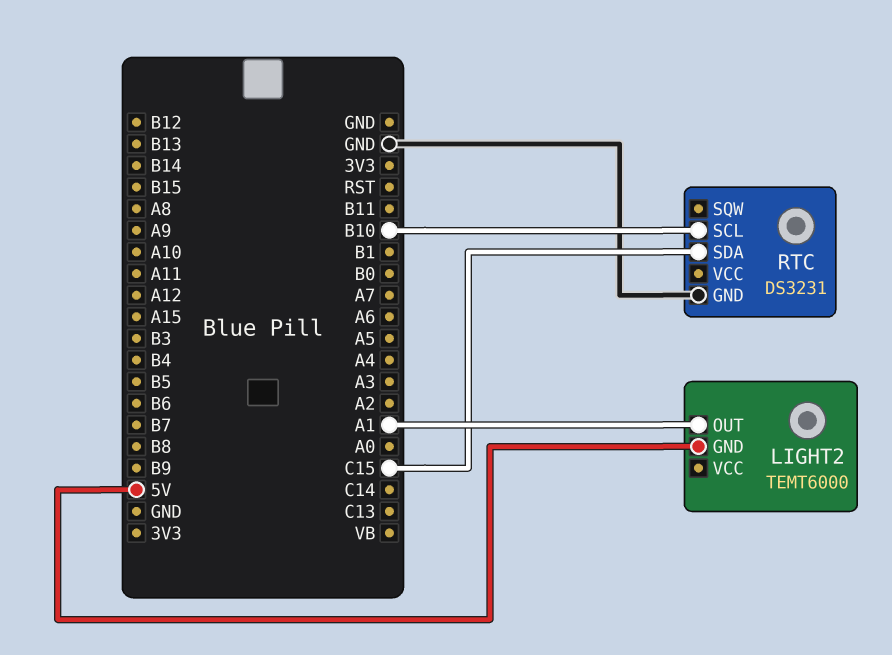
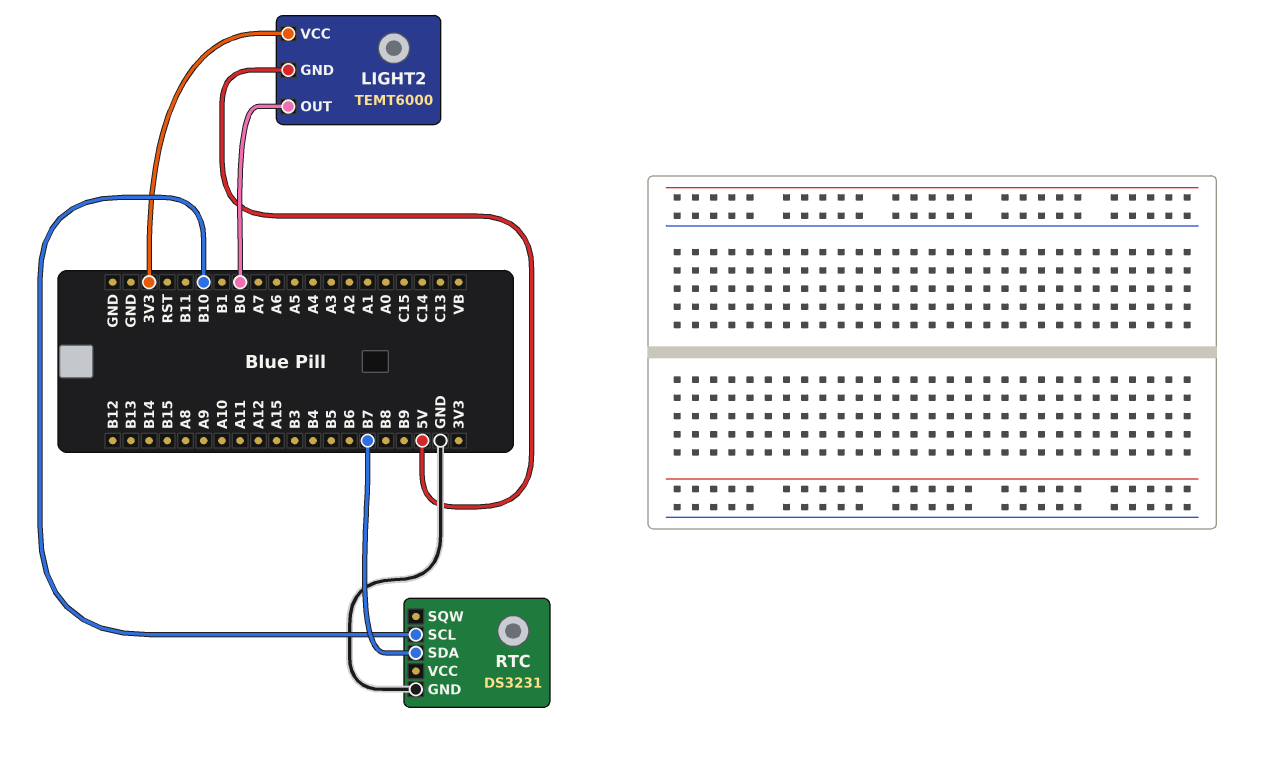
LIGHT2 pin OUT: A1 -> B0
LIGHT2 pin VCC: none -> 3V3
RTC pin SDA: C15 -> B7

